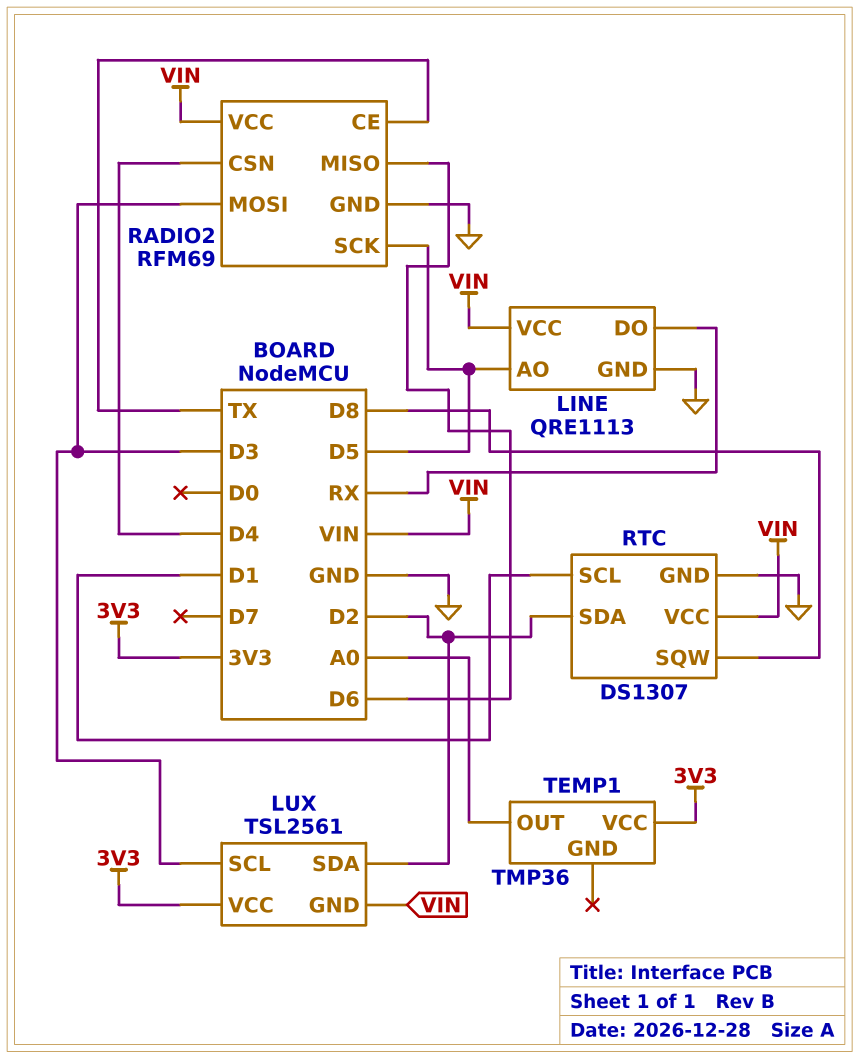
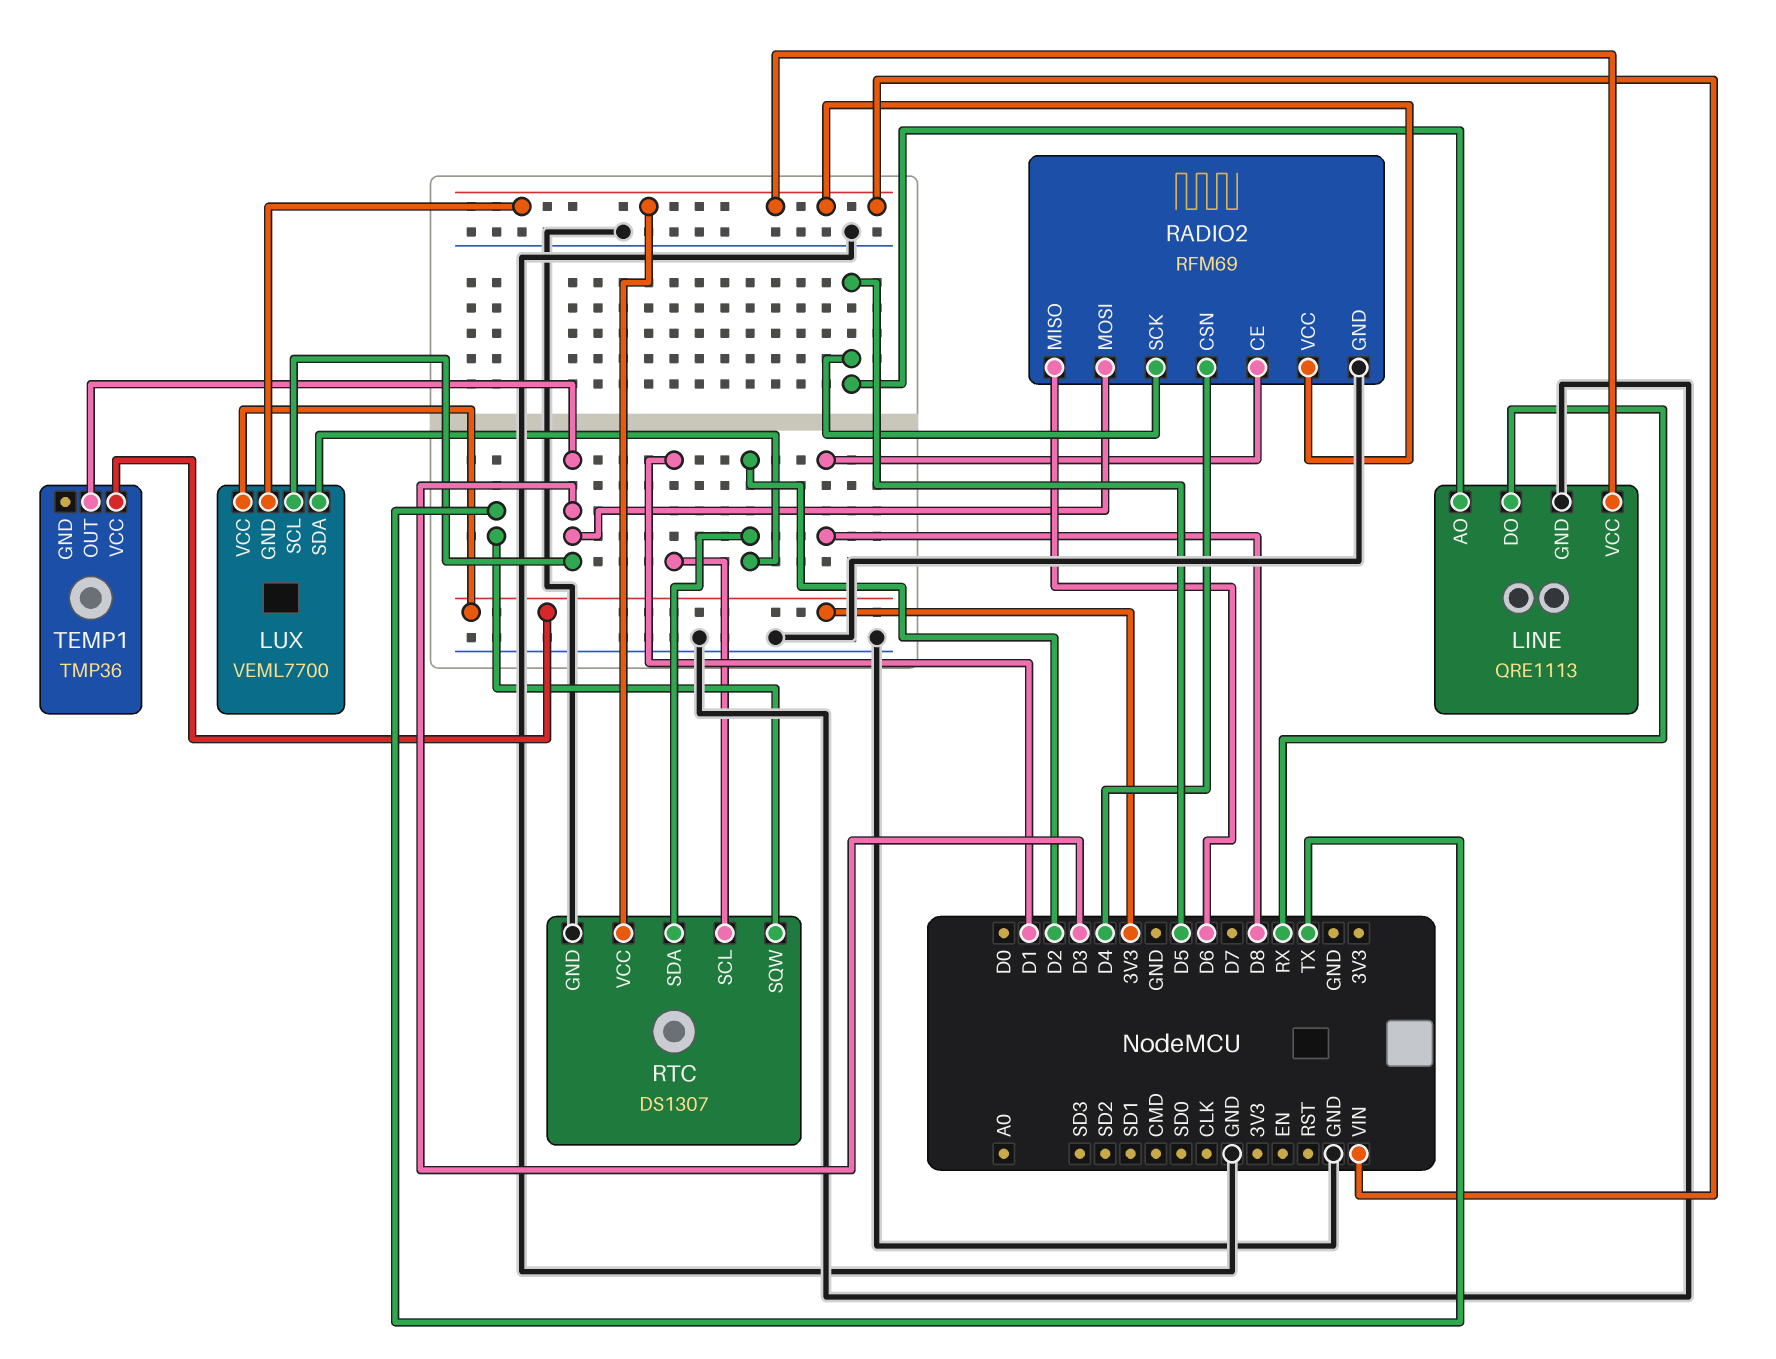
LUX: TSL2561 -> VEML7700
RADIO2 pin CE: TX -> D8
RTC pin SQW: D8 -> TX
TEMP1 pin OUT: A0 -> D3

